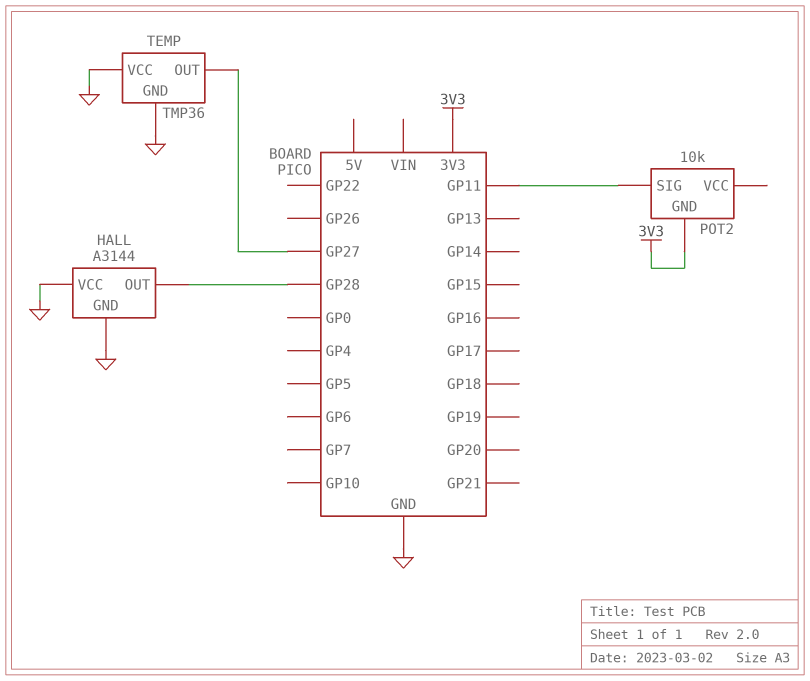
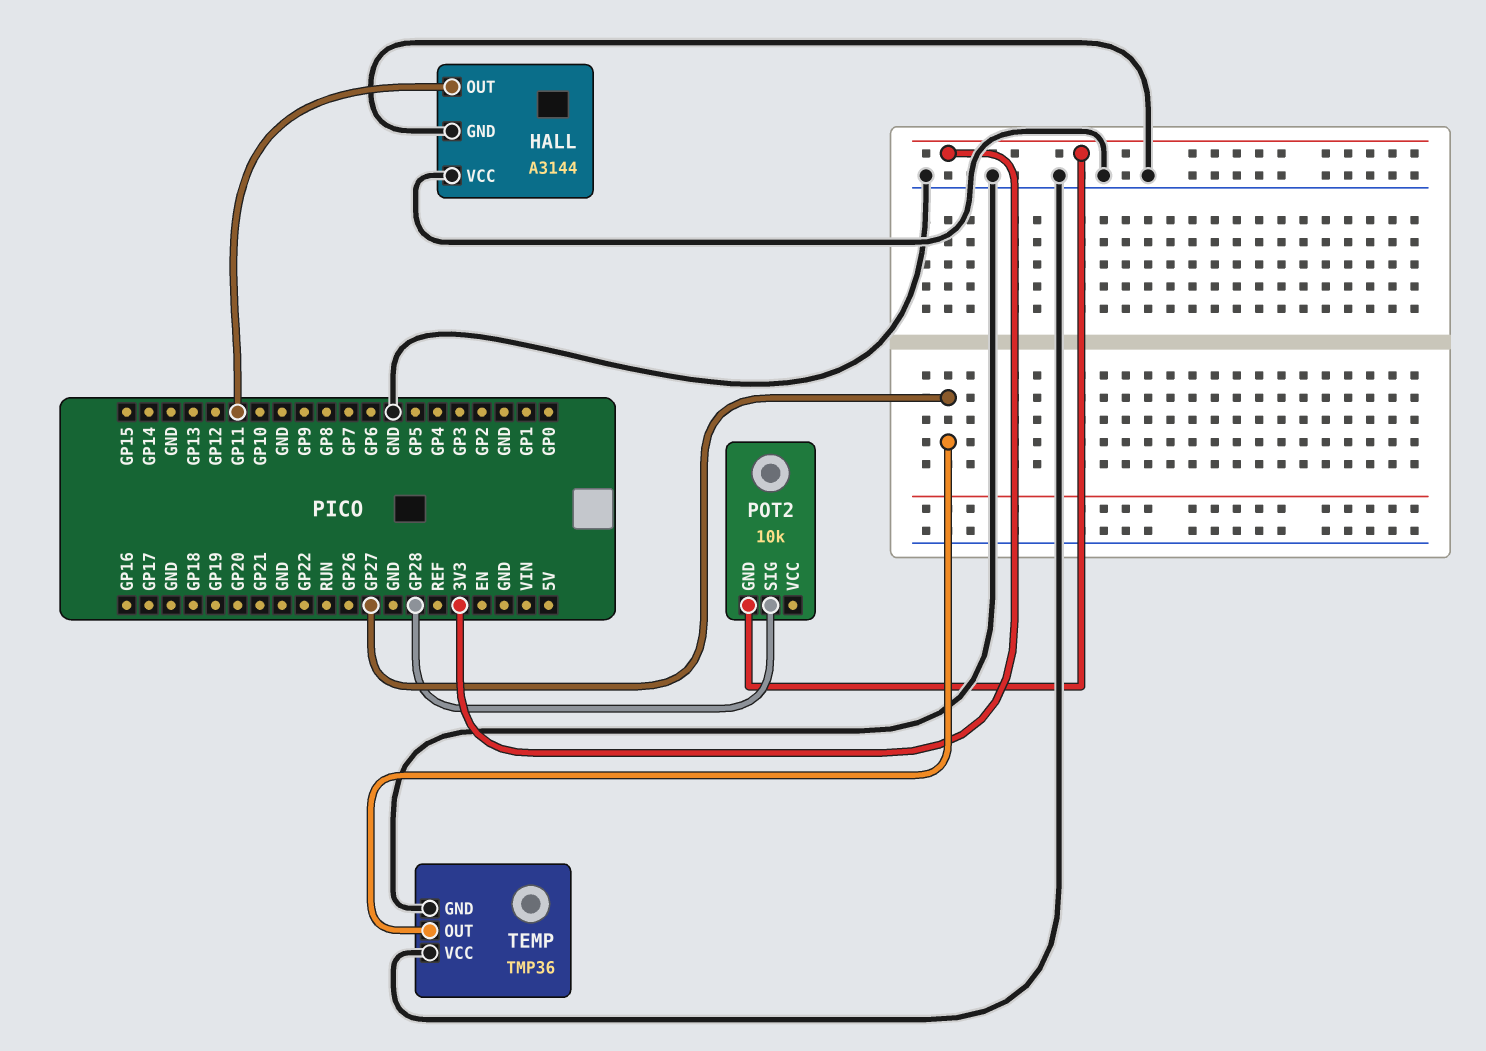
HALL pin OUT: GP28 -> GP11
POT2 pin SIG: GP11 -> GP28

